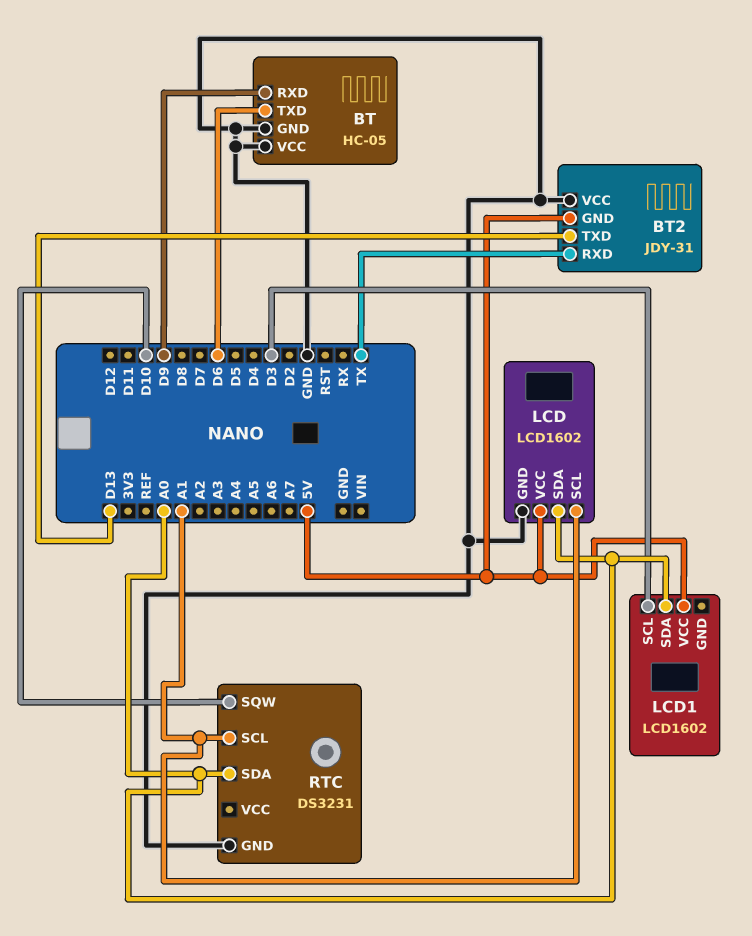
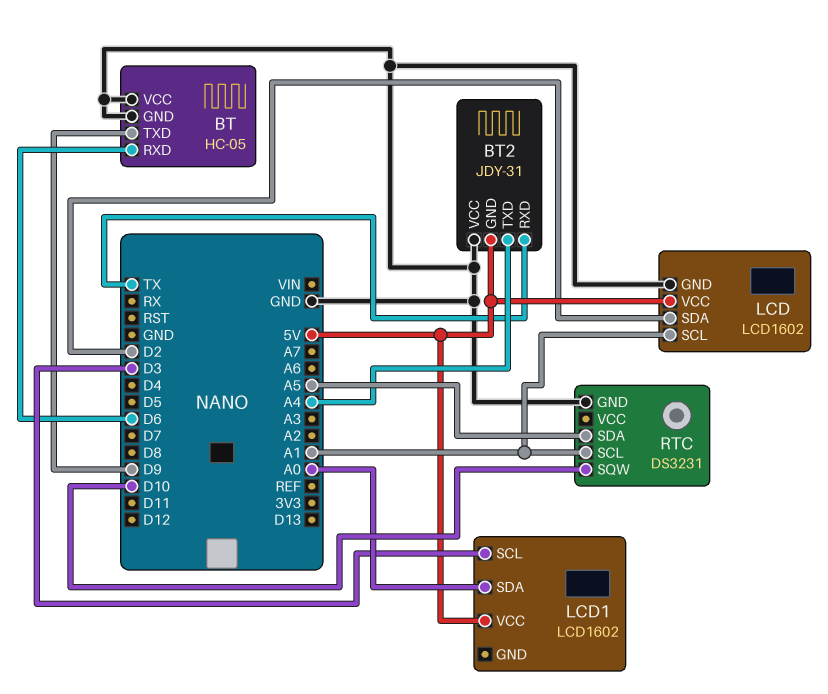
BT pin RXD: D9 -> D6
BT pin TXD: D6 -> D9
BT2 pin TXD: D13 -> A4
LCD pin SDA: A0 -> D2
RTC pin SDA: A0 -> A5

